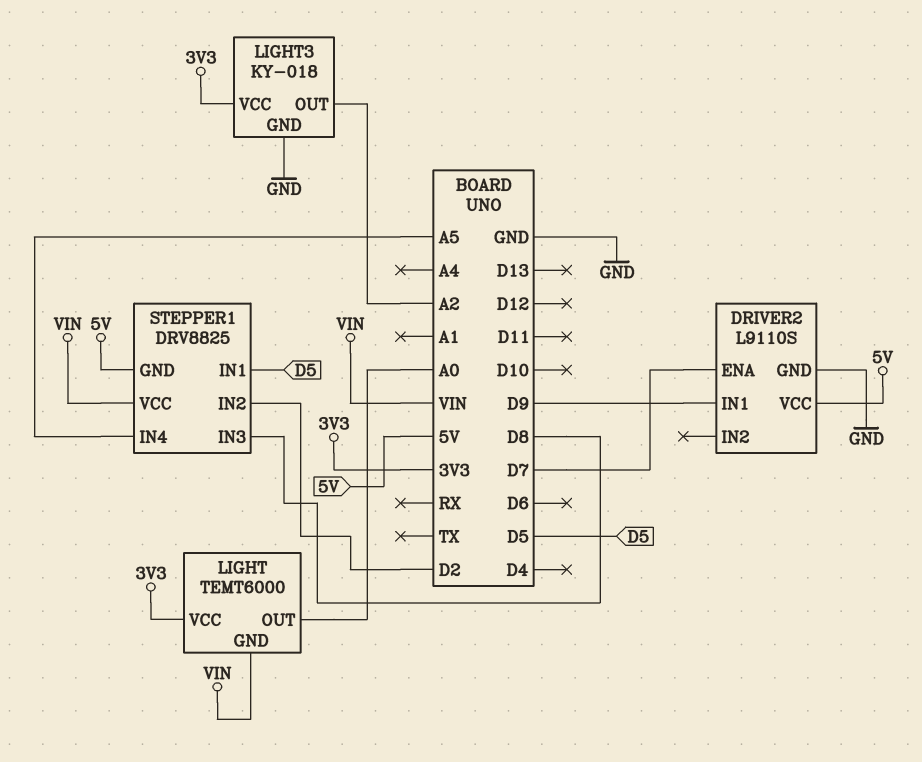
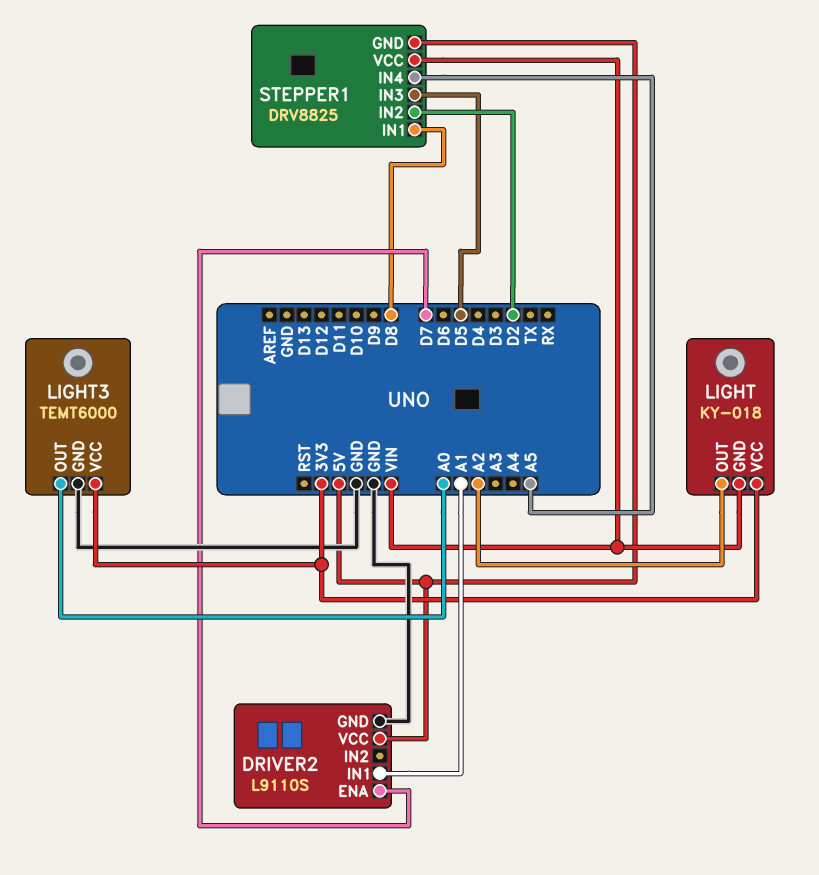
DRIVER2 pin IN1: D9 -> A1
LIGHT: TEMT6000 -> KY-018
LIGHT pin OUT: A0 -> A2
LIGHT3: KY-018 -> TEMT6000
LIGHT3 pin OUT: A2 -> A0
STEPPER1 pin IN1: D5 -> D8
STEPPER1 pin IN3: D8 -> D5

